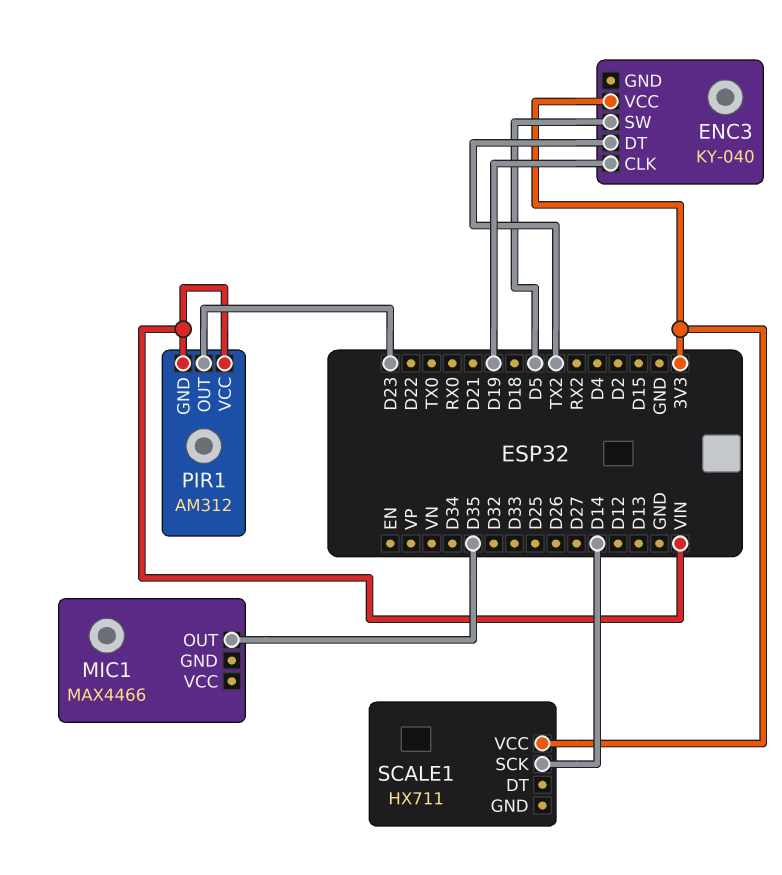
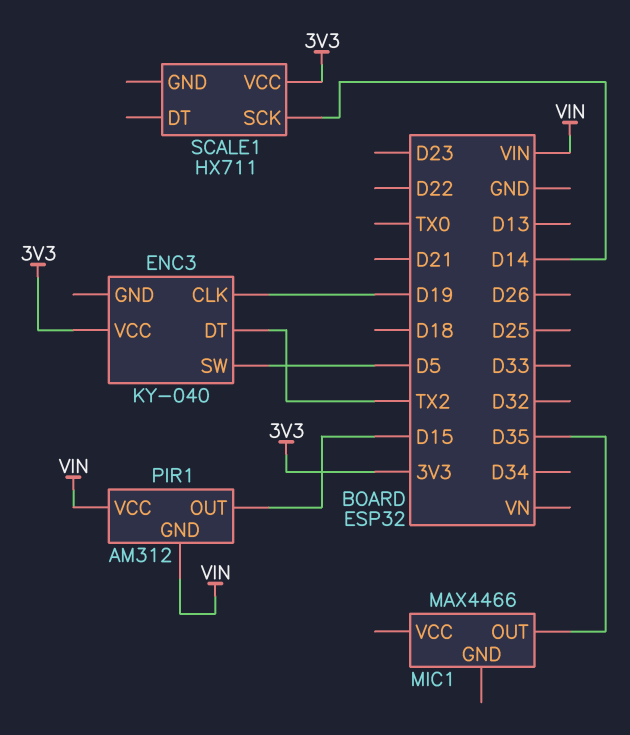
PIR1 pin OUT: D23 -> D15

